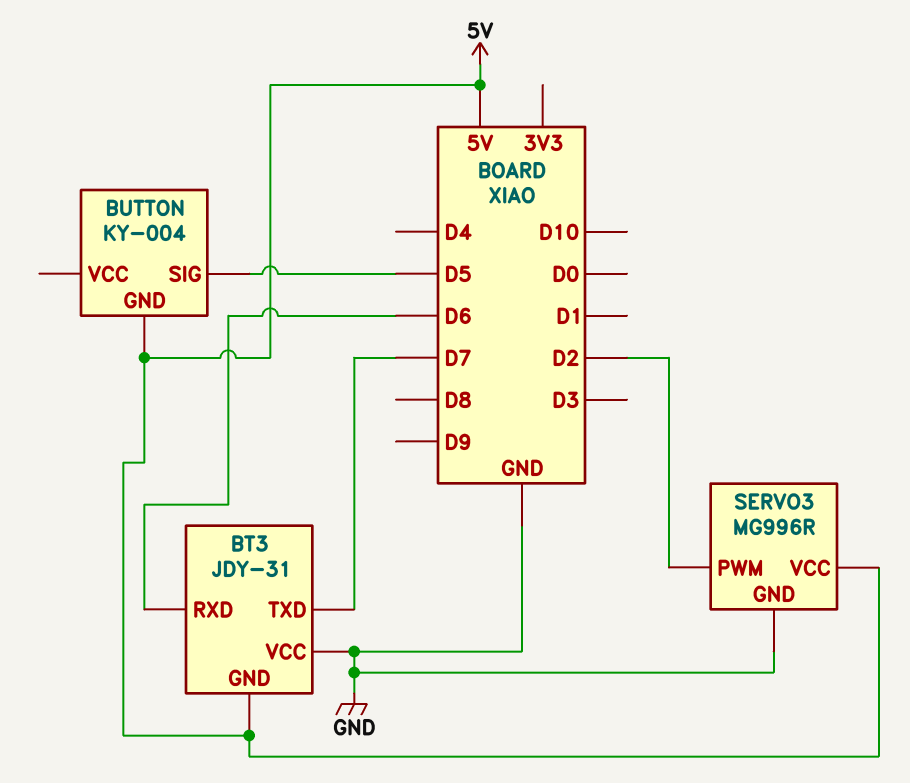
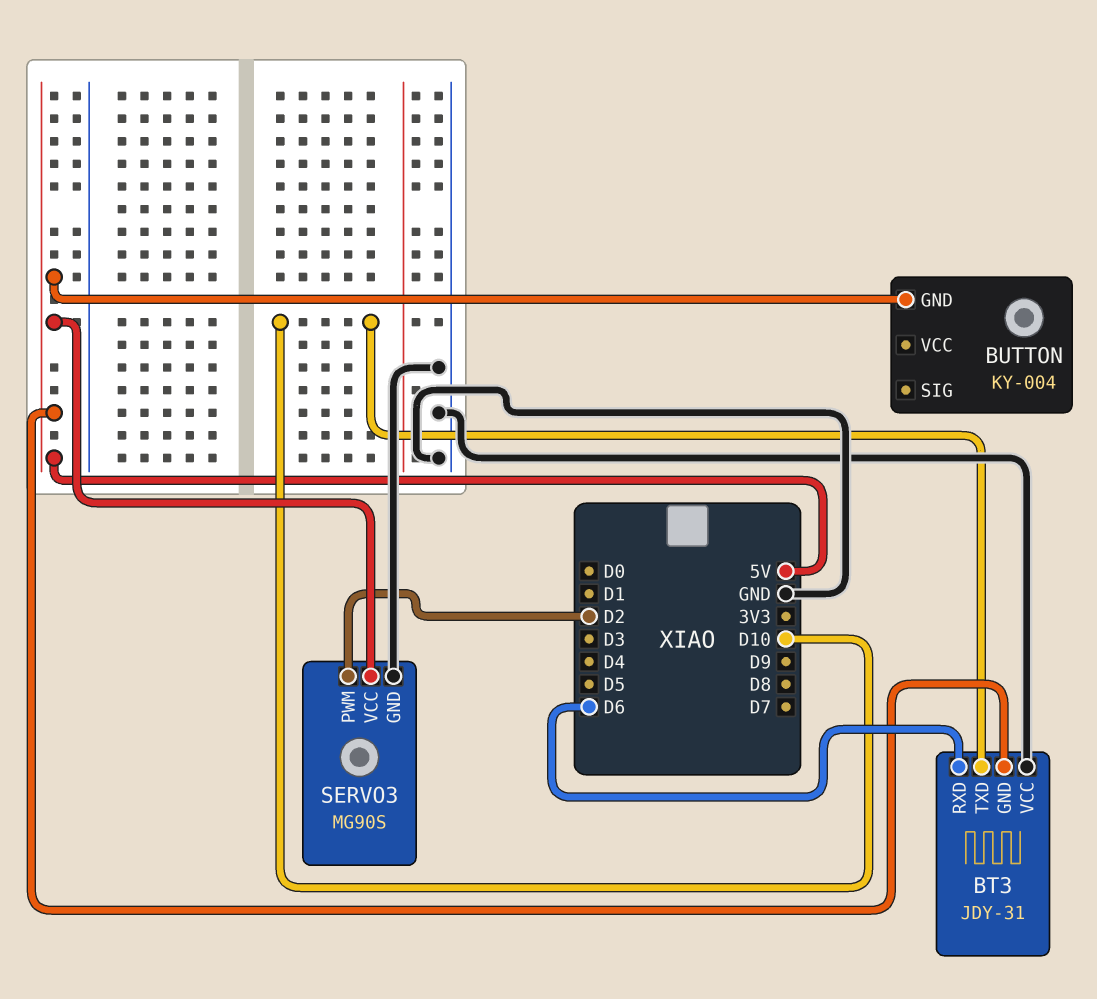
BT3 pin TXD: D7 -> D10
BUTTON pin SIG: D5 -> none
SERVO3: MG996R -> MG90S

